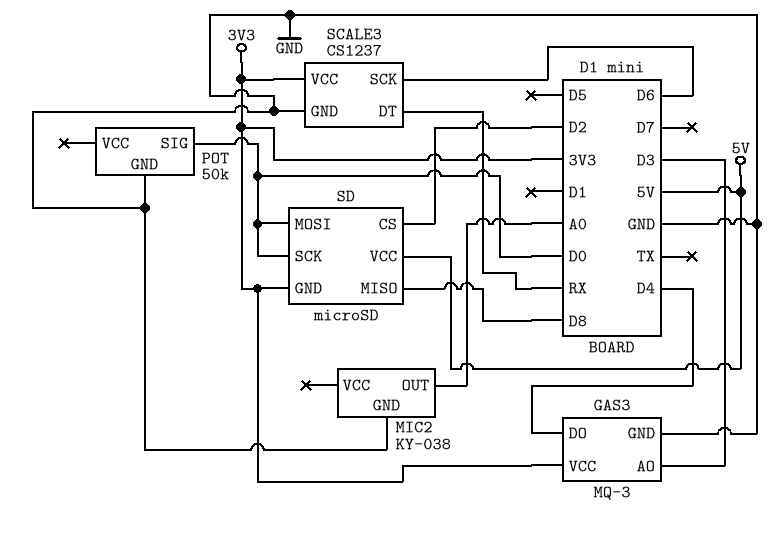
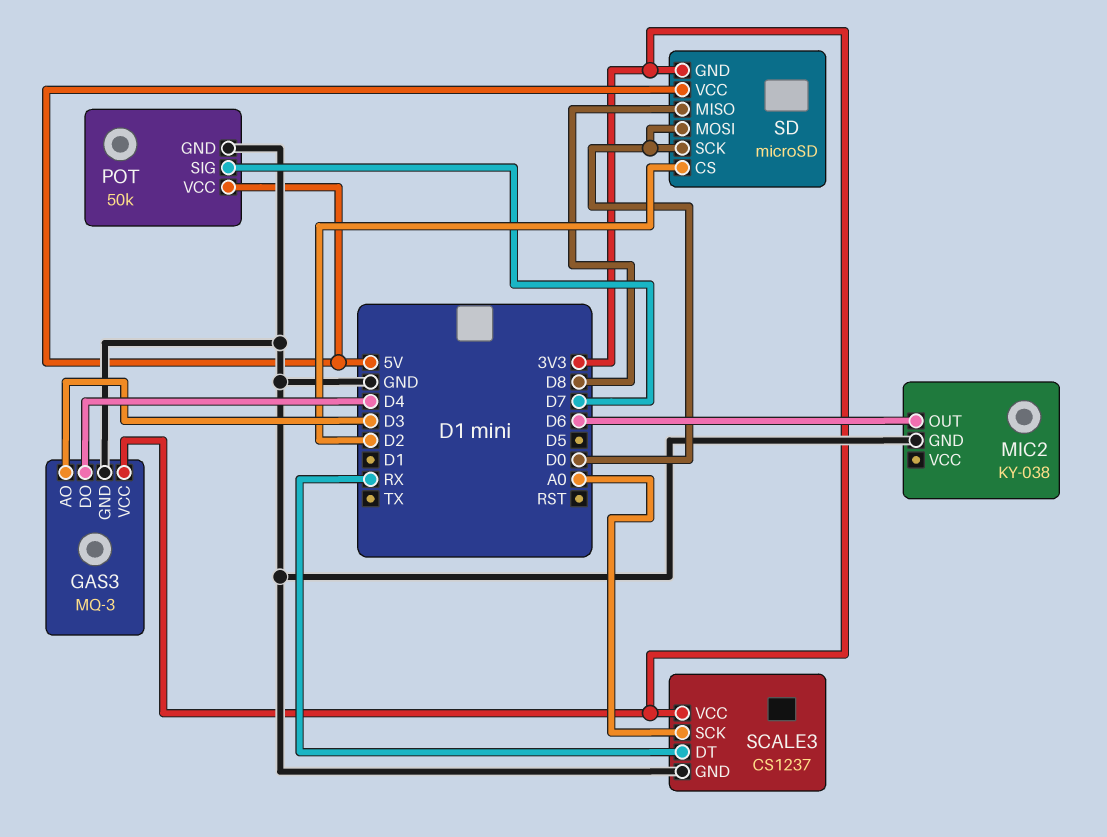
MIC2 pin OUT: A0 -> D6
POT pin SIG: D0 -> D7
POT pin VCC: none -> 5V
SCALE3 pin SCK: D6 -> A0

